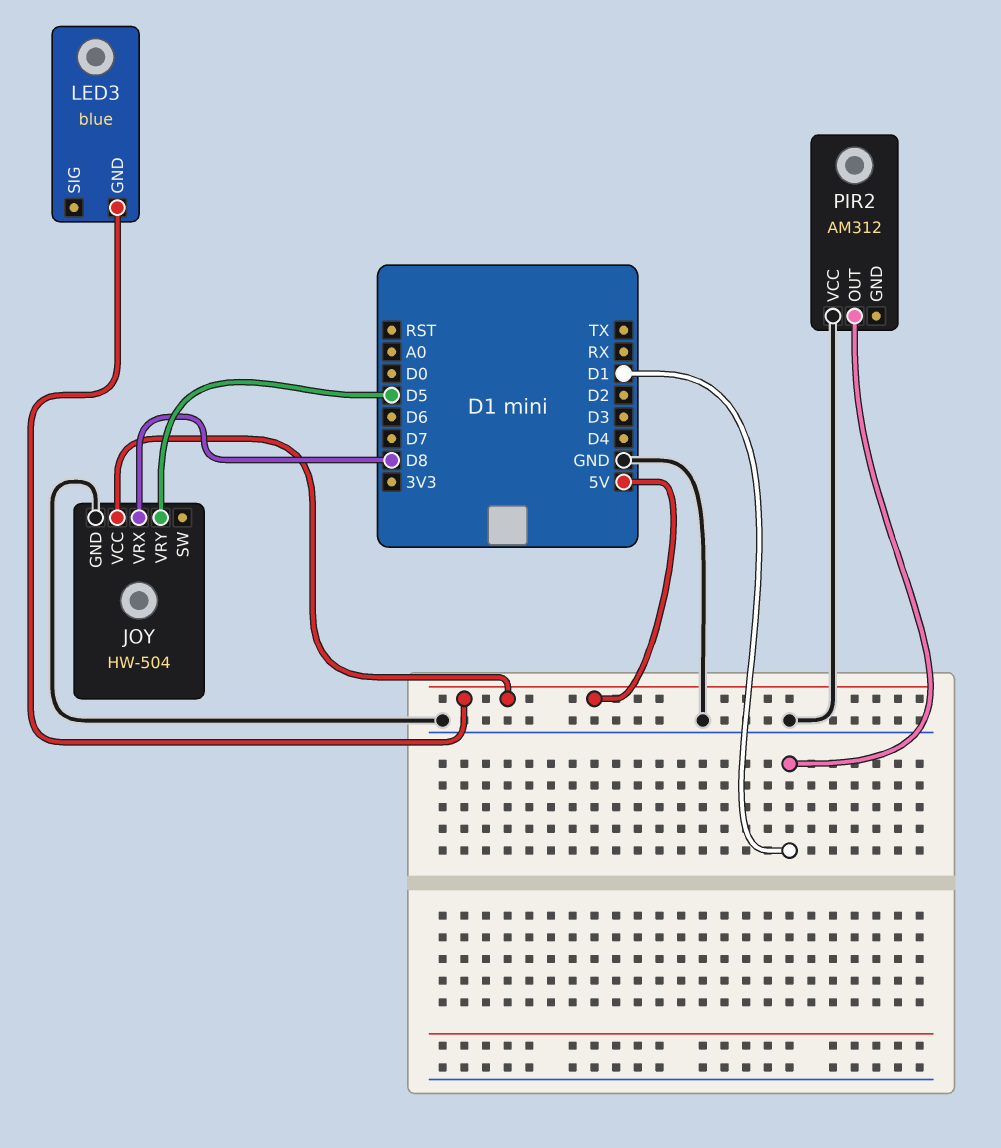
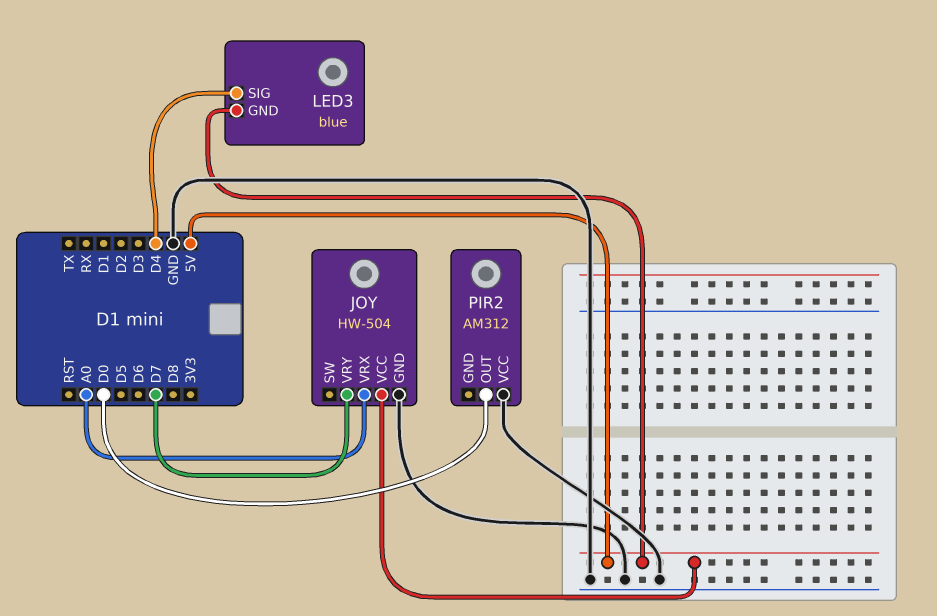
JOY pin VRX: D8 -> A0
JOY pin VRY: D5 -> D7
LED3 pin SIG: none -> D4
PIR2 pin OUT: D1 -> D0

